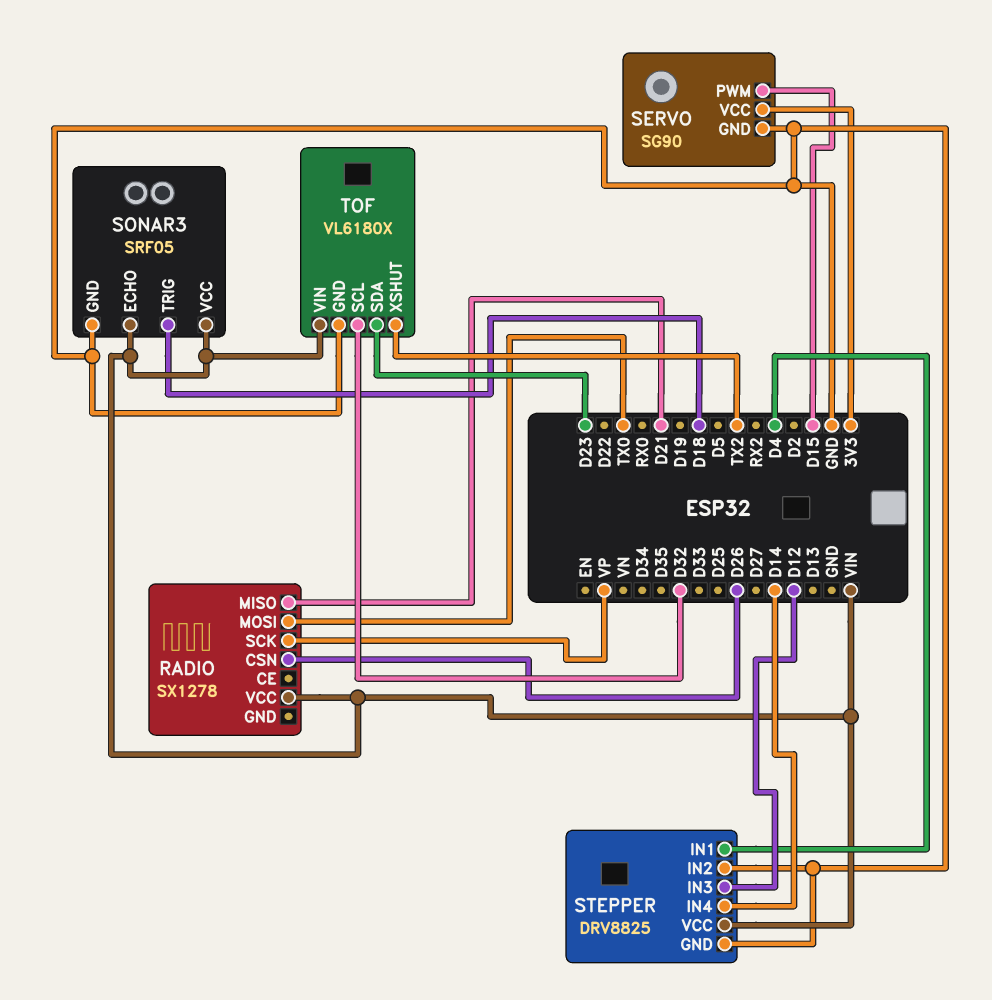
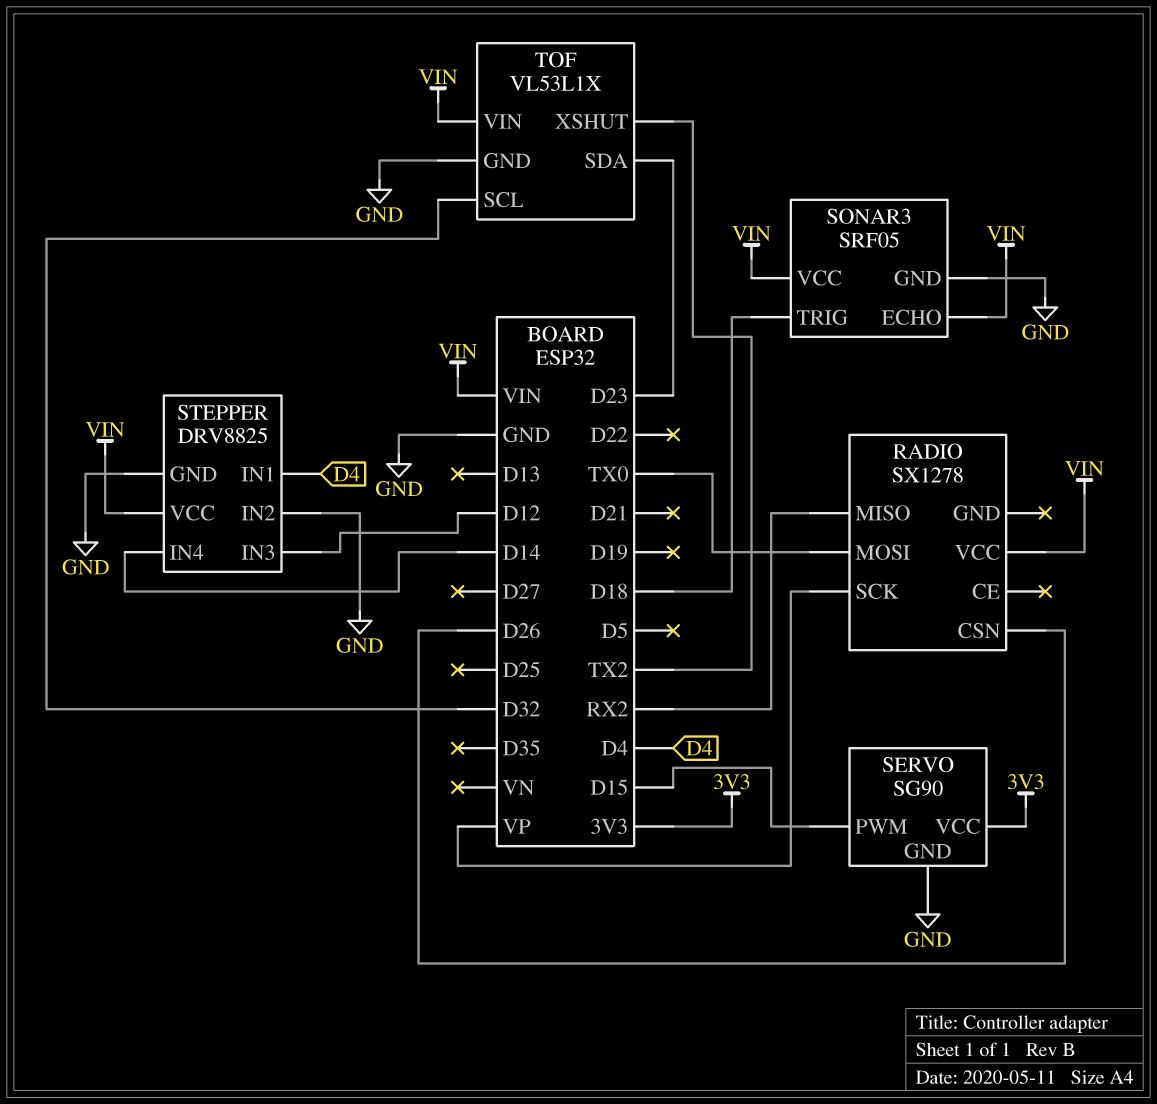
RADIO pin MISO: D21 -> RX2
TOF: VL6180X -> VL53L1X

